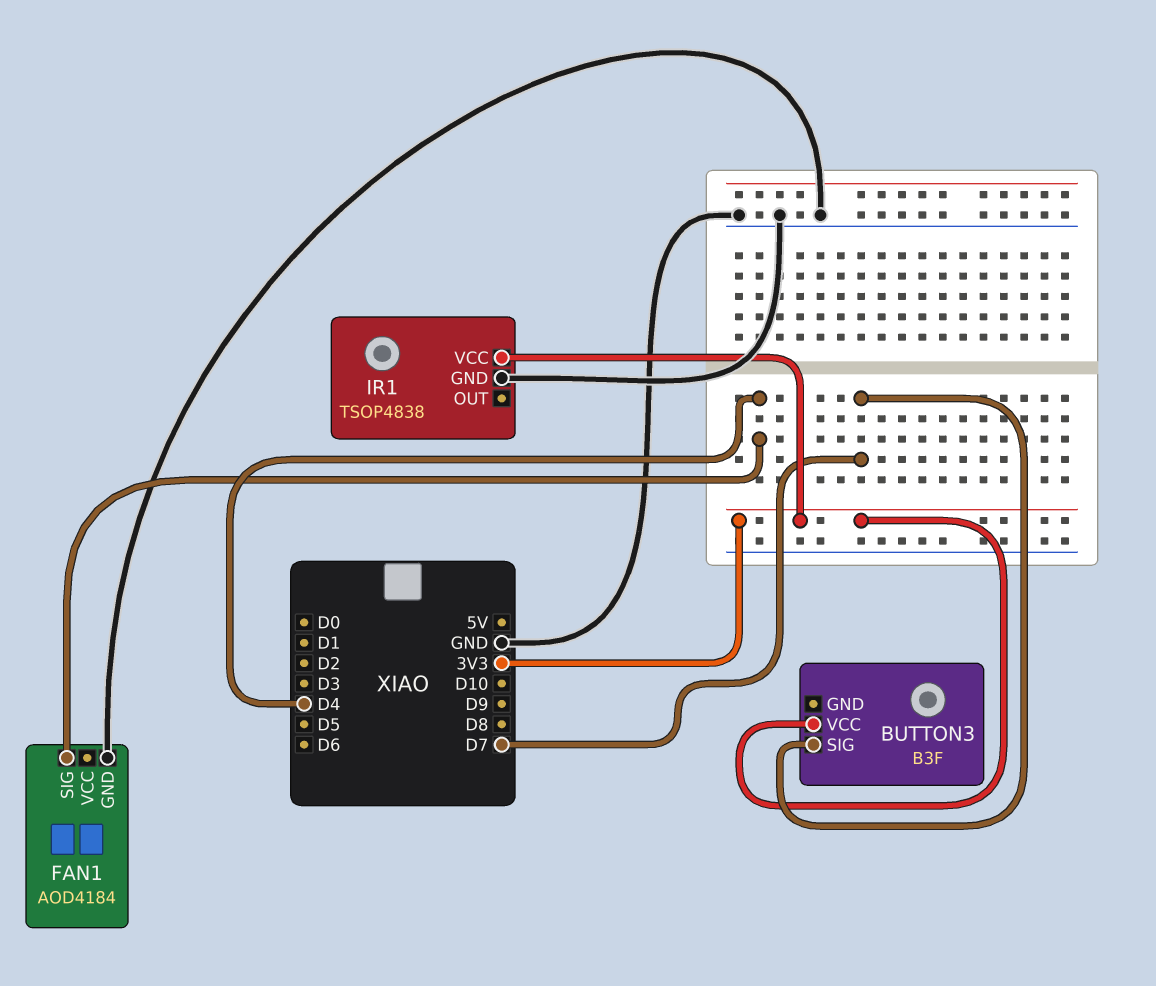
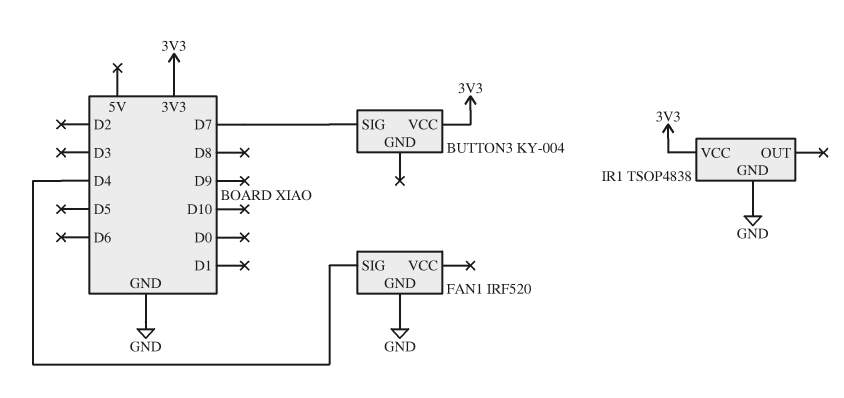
BUTTON3: B3F -> KY-004
FAN1: AOD4184 -> IRF520

